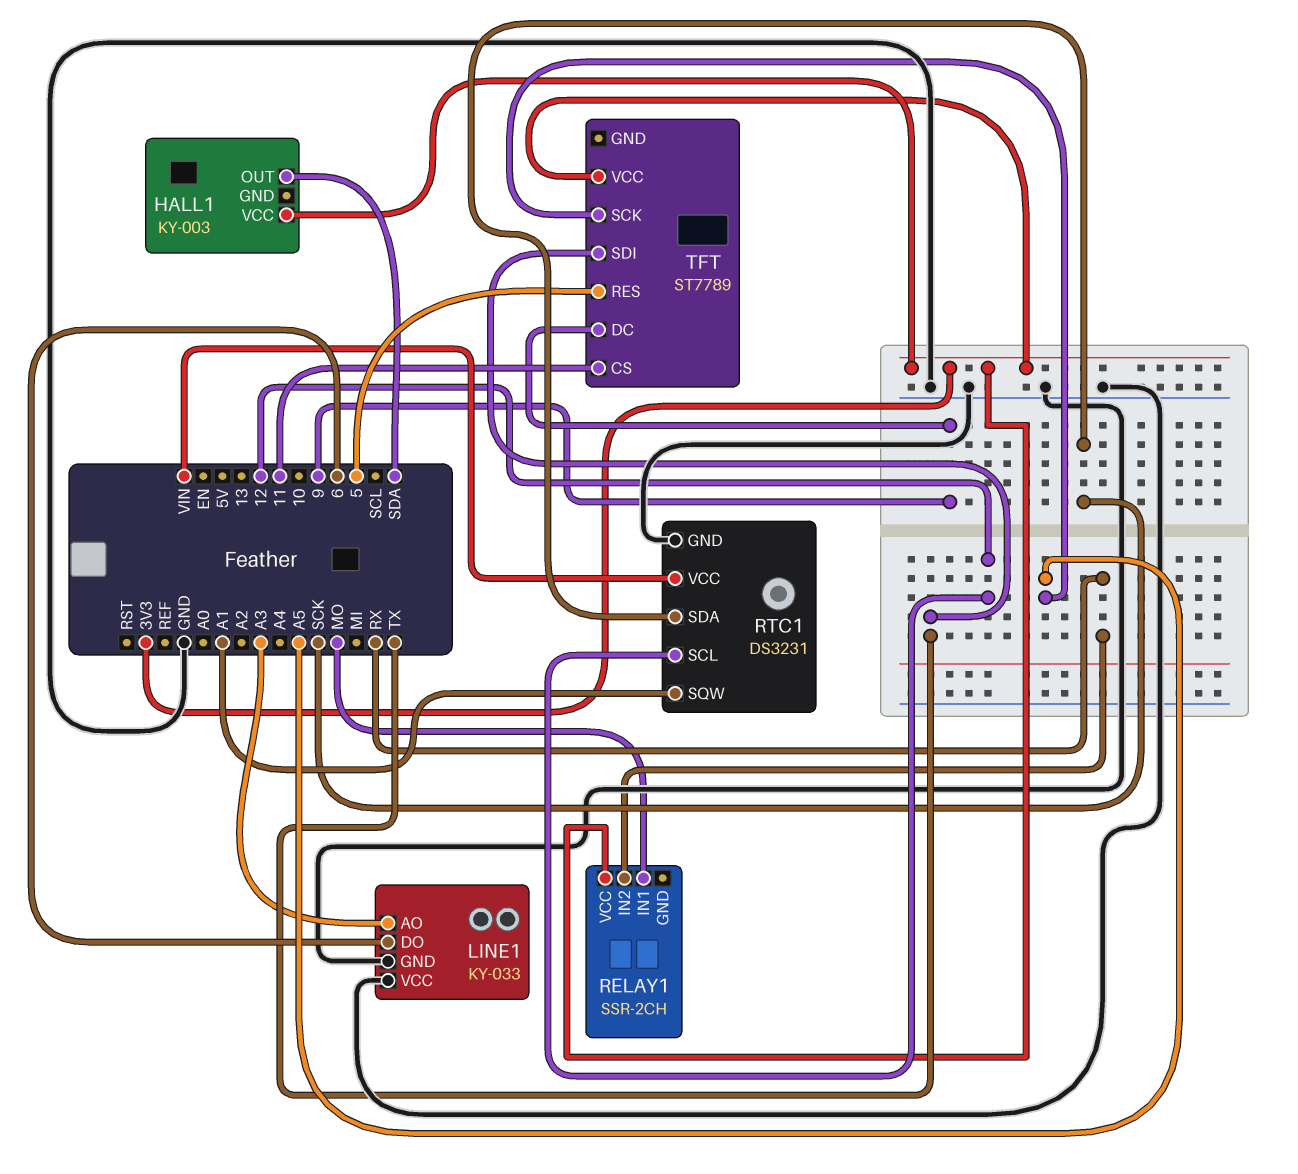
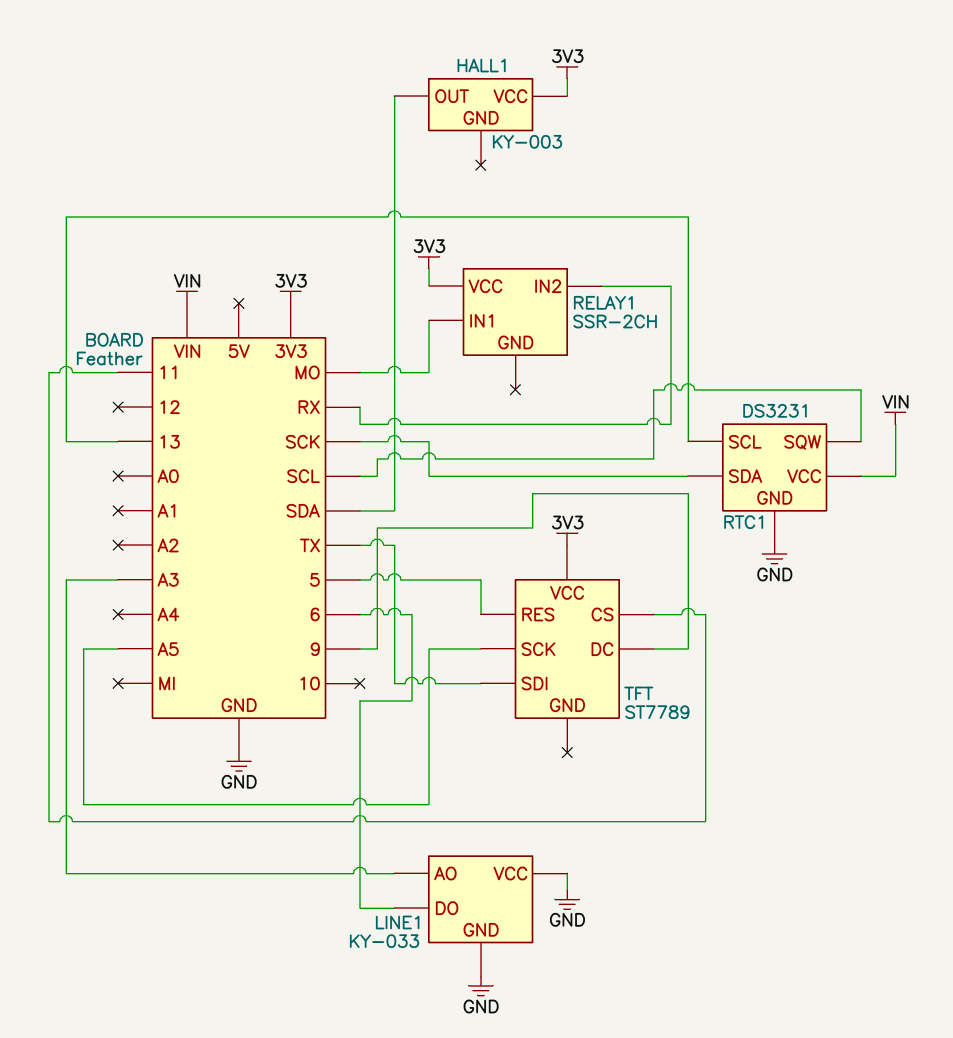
RTC1 pin SCL: 12 -> 13
RTC1 pin SQW: A1 -> SCL

